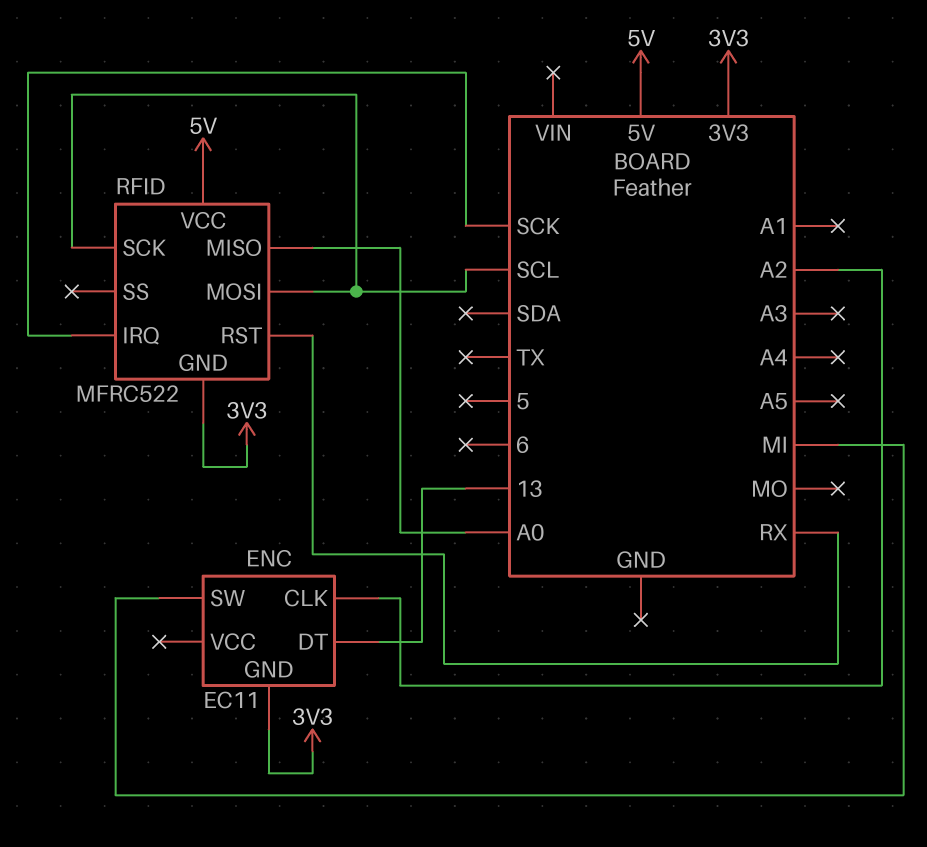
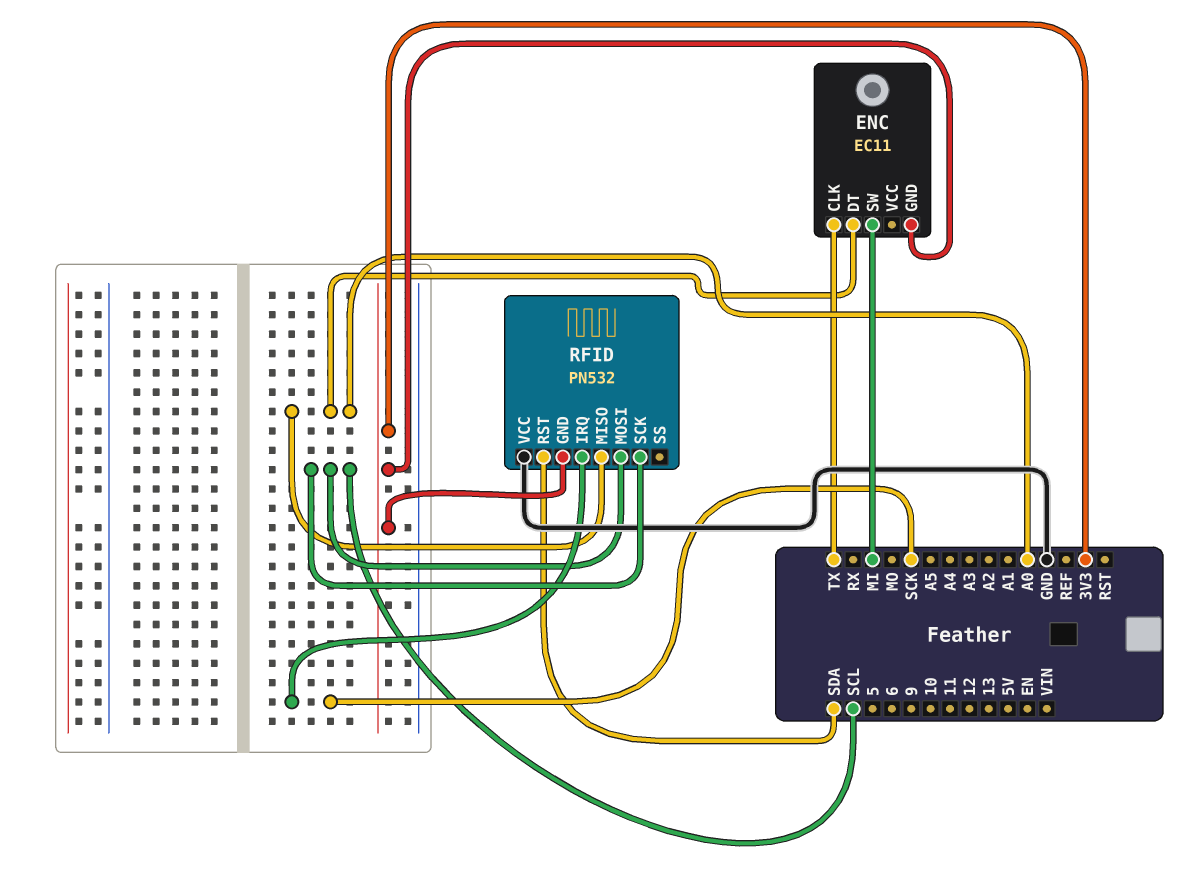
ENC pin CLK: A2 -> TX
ENC pin DT: 13 -> A0
RFID: MFRC522 -> PN532
RFID pin RST: RX -> SDA
RFID pin VCC: 5V -> GND

